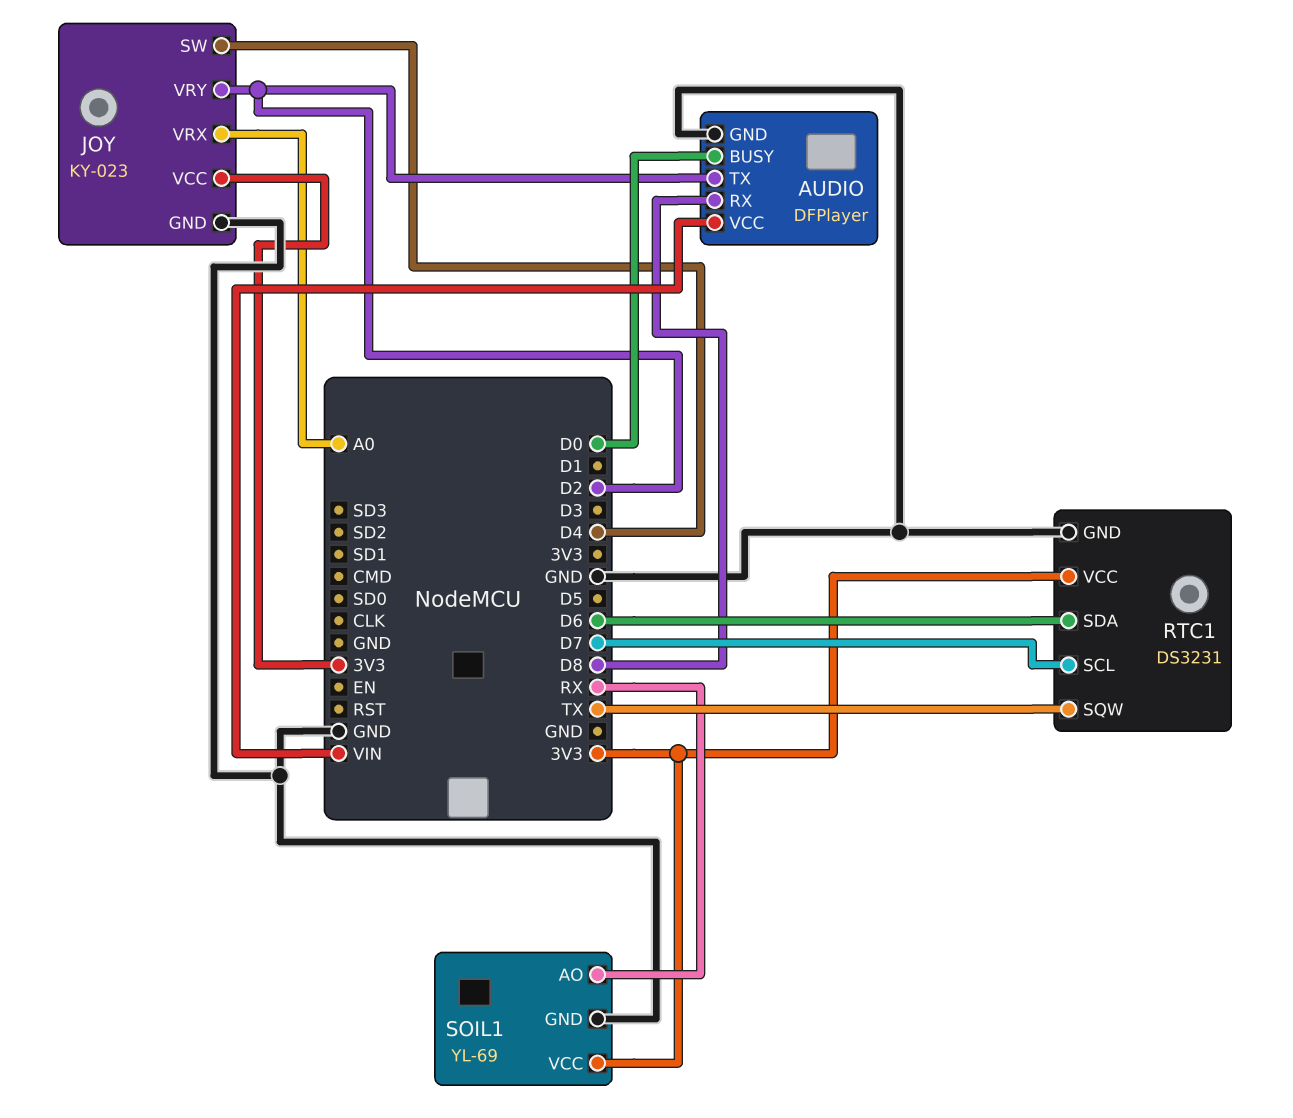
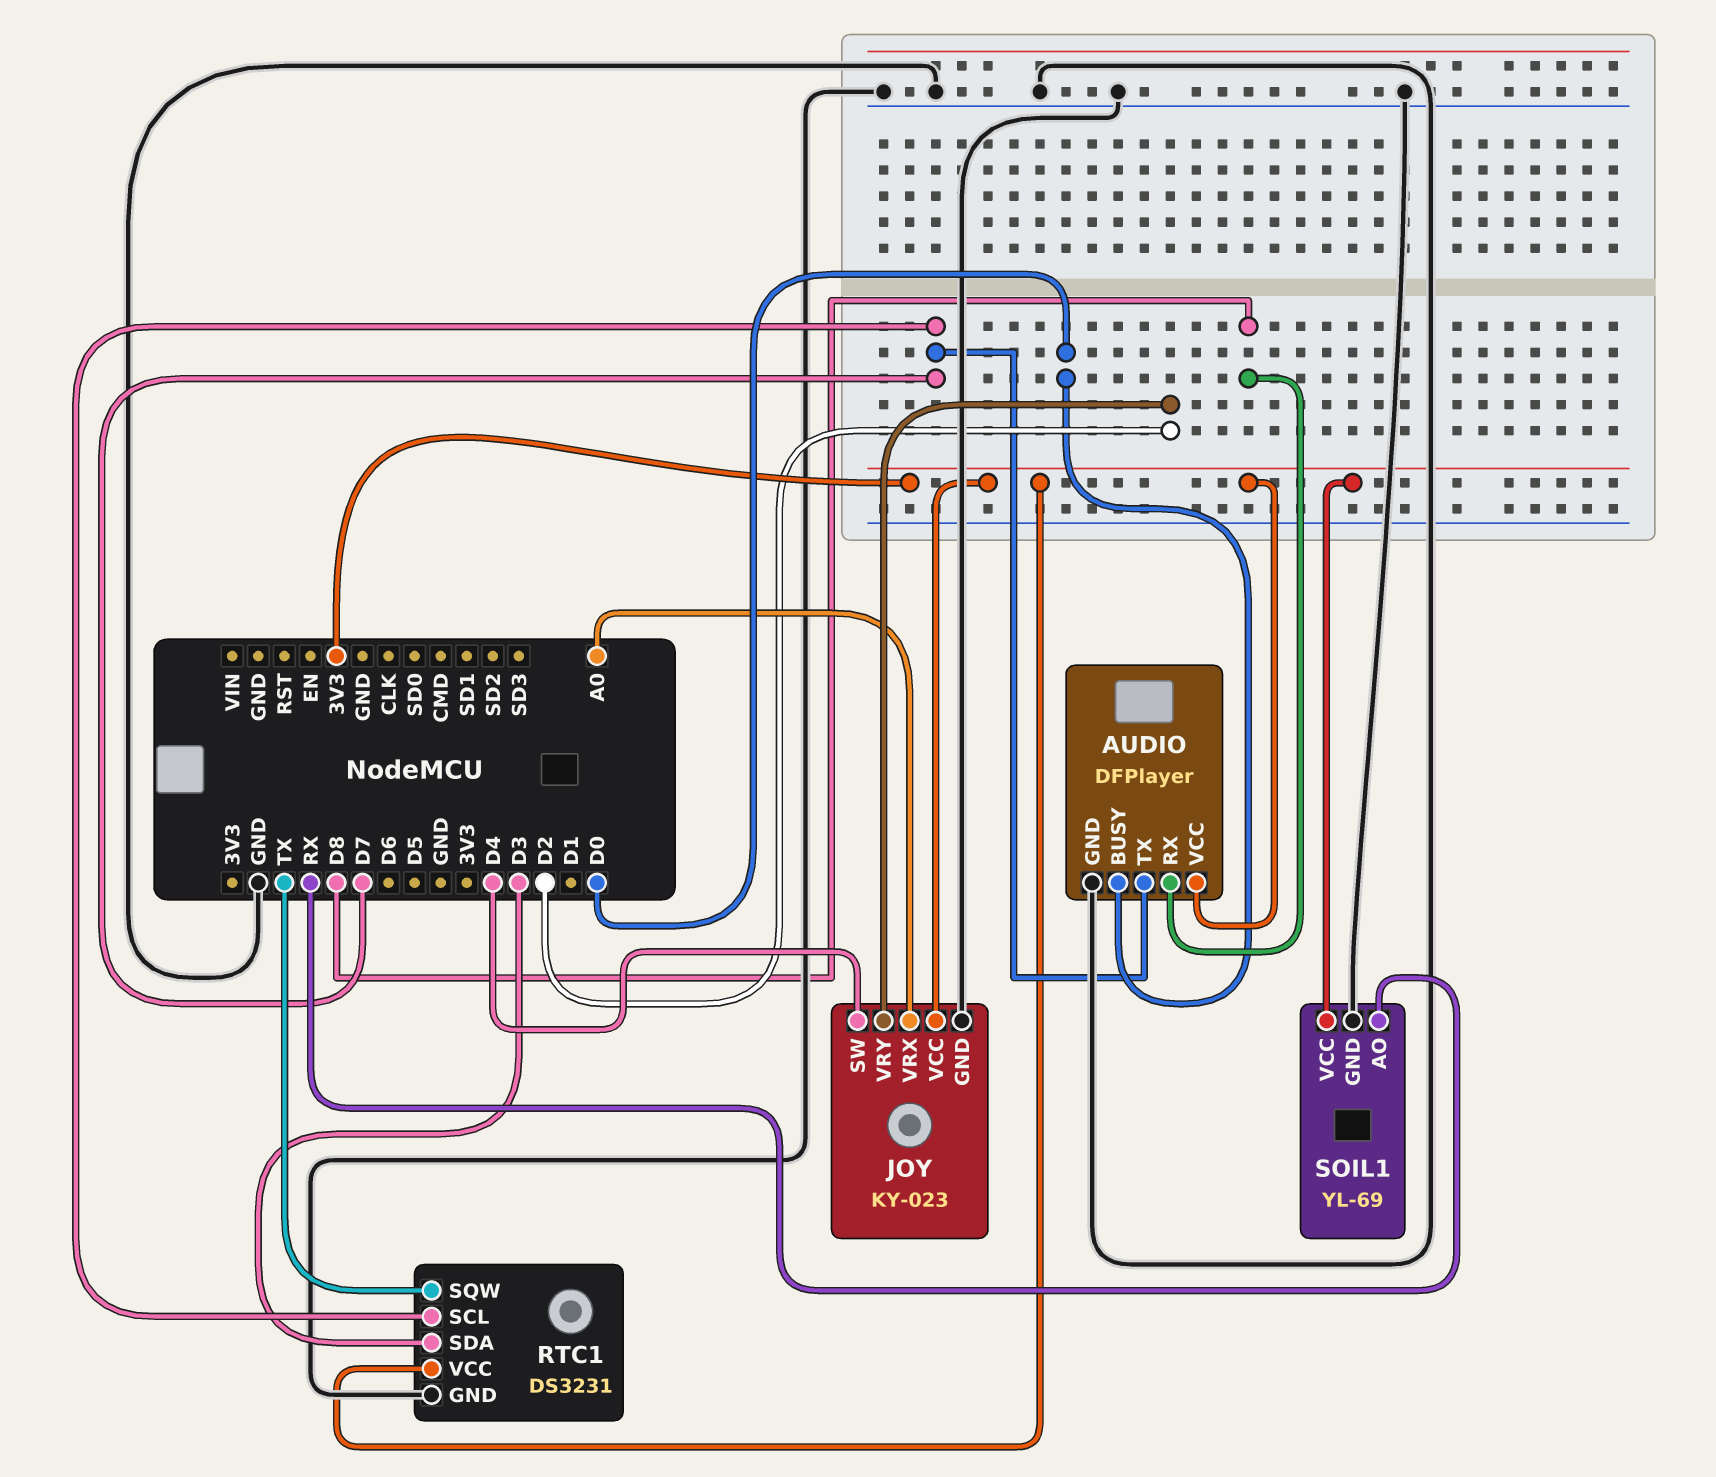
AUDIO pin TX: D2 -> D7
AUDIO pin VCC: VIN -> 3V3
RTC1 pin SDA: D6 -> D3

